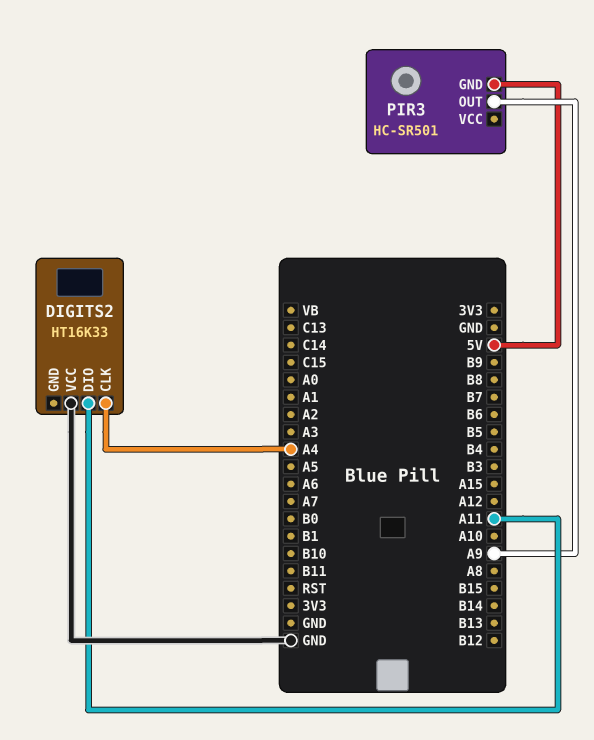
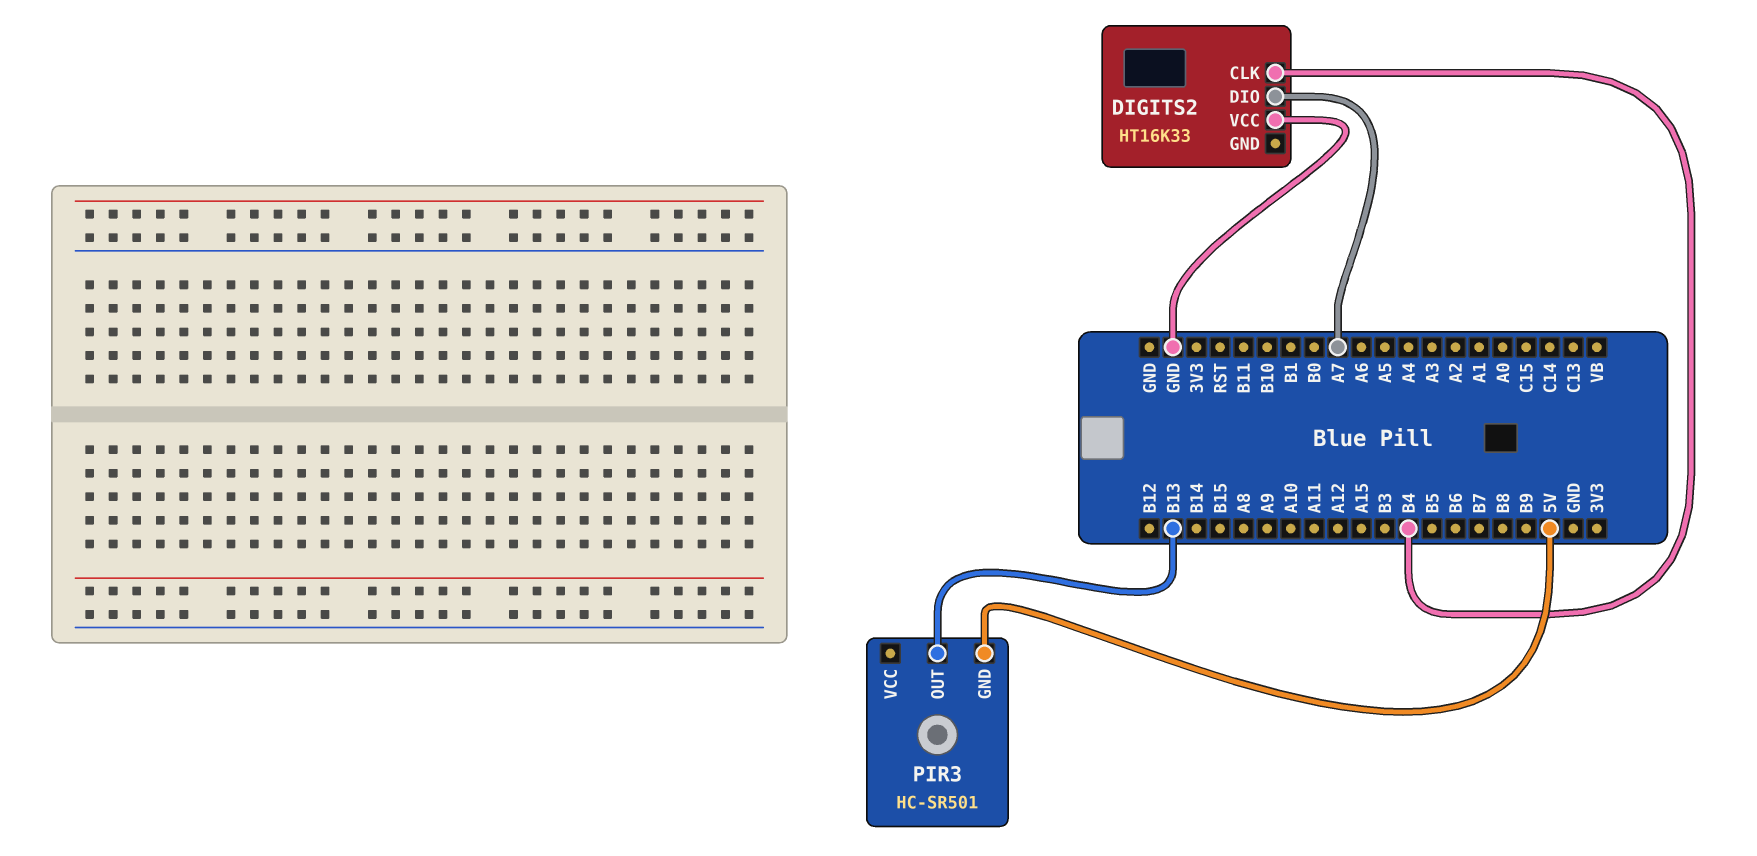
DIGITS2 pin CLK: A4 -> B4
DIGITS2 pin DIO: A11 -> A7
PIR3 pin OUT: A9 -> B13

